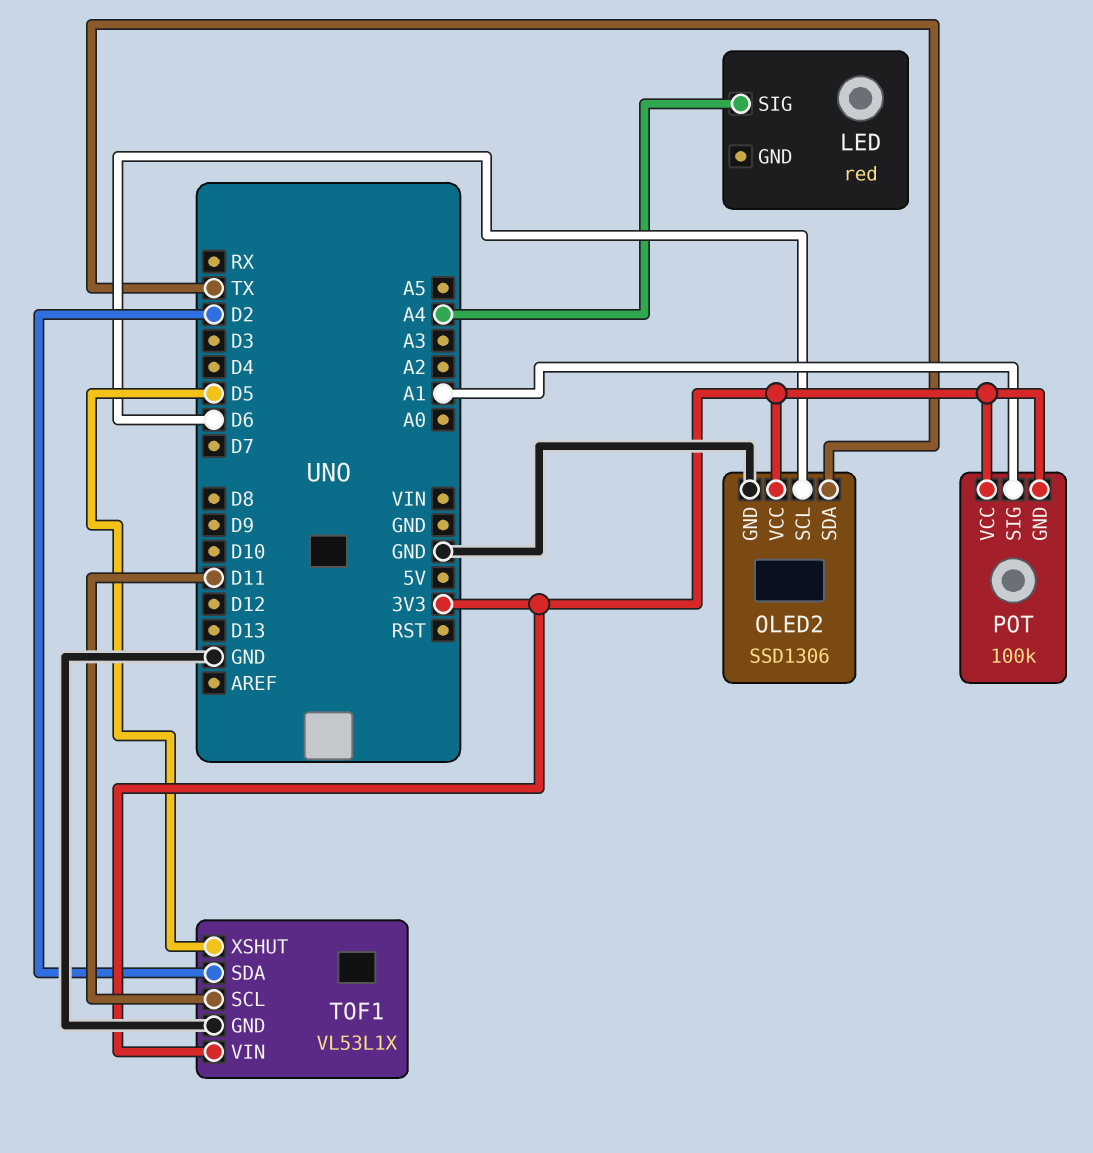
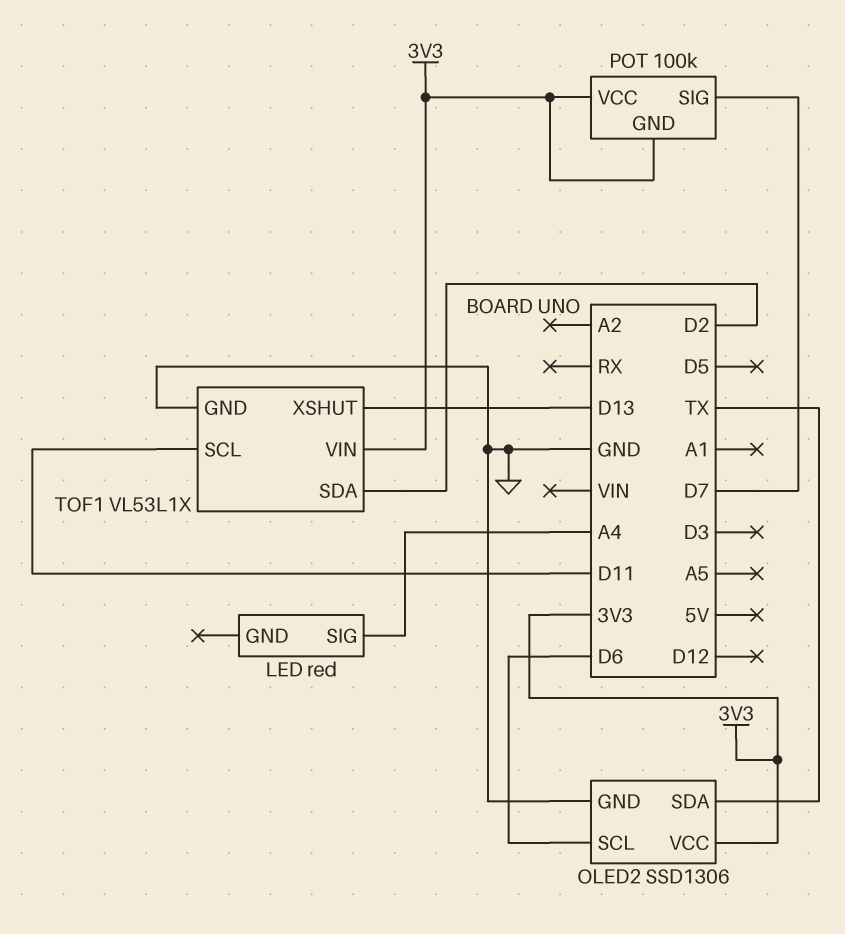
POT pin SIG: A1 -> D7
TOF1 pin XSHUT: D5 -> D13

